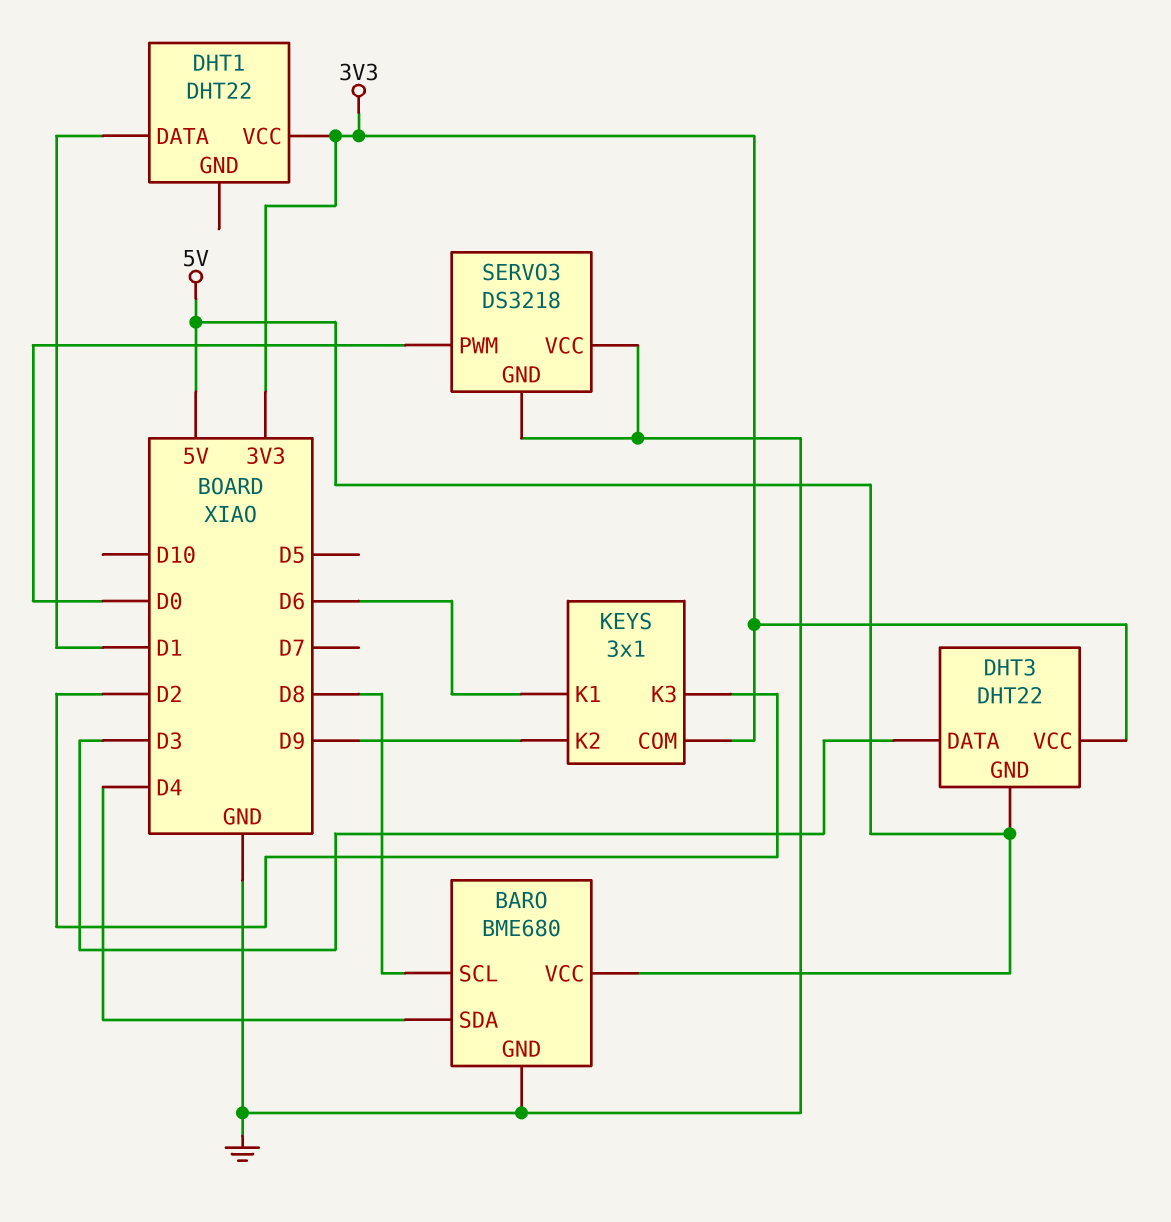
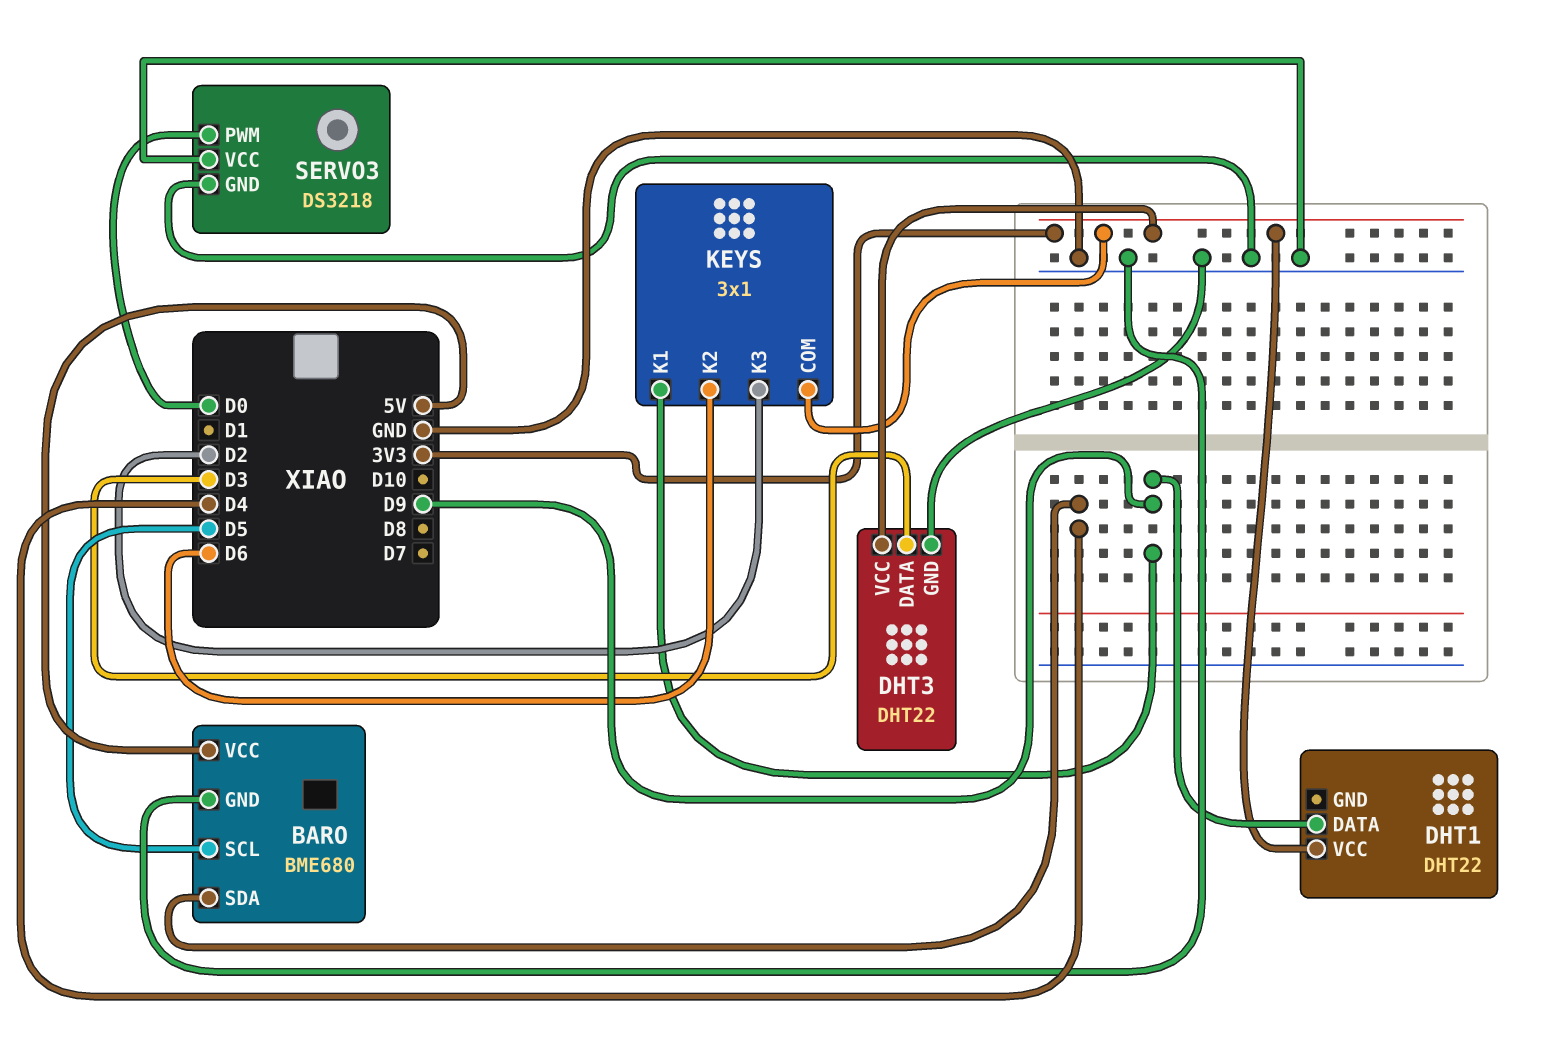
BARO pin SCL: D8 -> D5
DHT1 pin DATA: D1 -> D9
DHT3 pin GND: 5V -> GND
KEYS pin K1: D6 -> D9
KEYS pin K2: D9 -> D6

